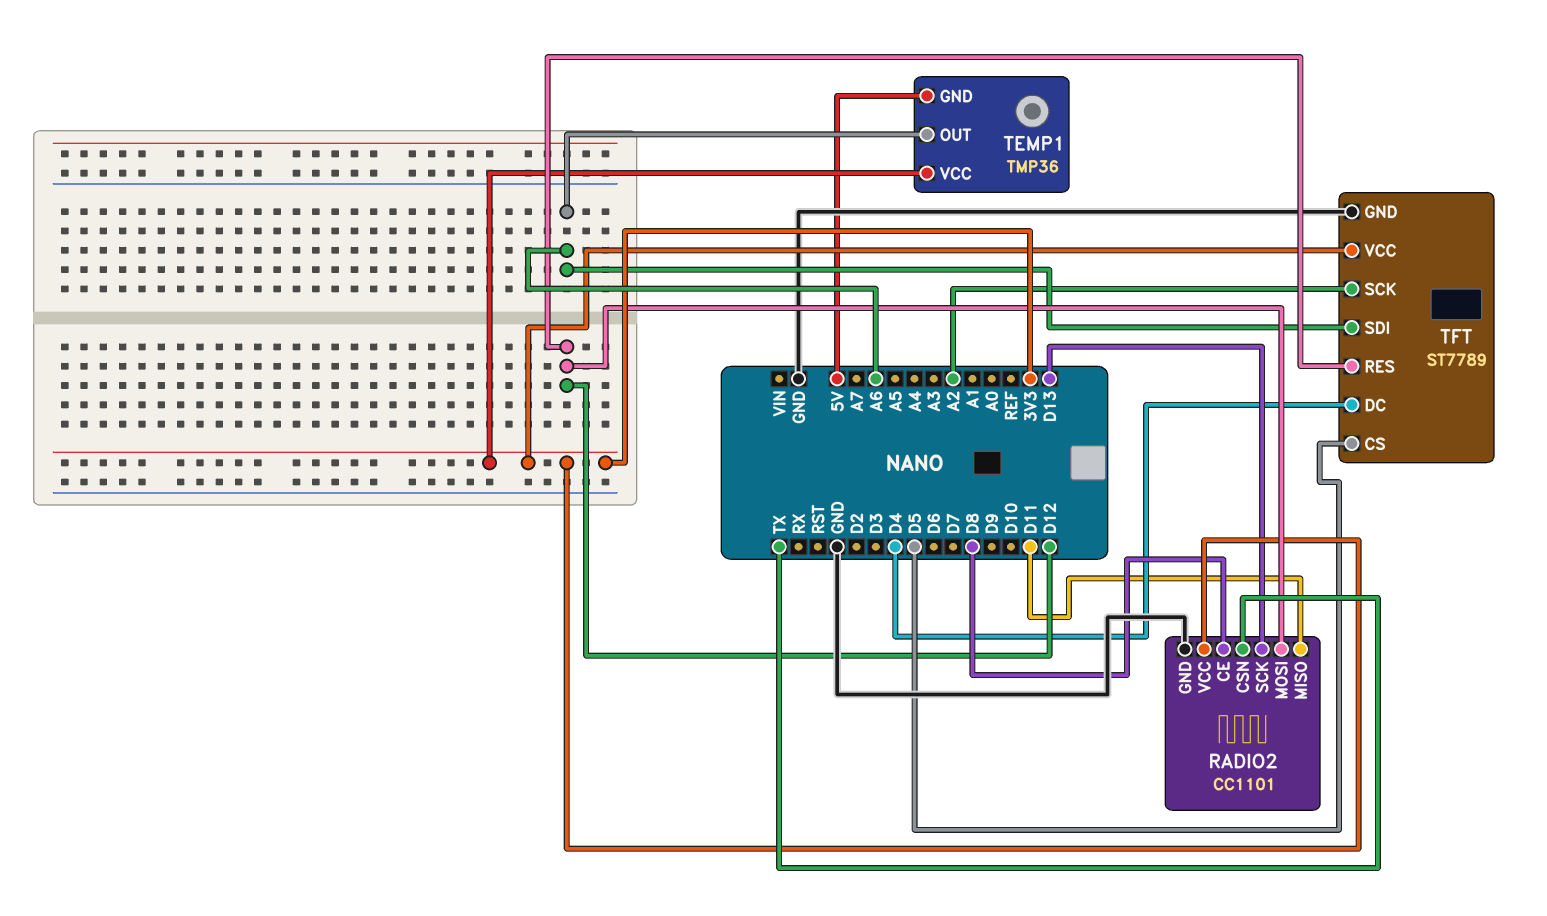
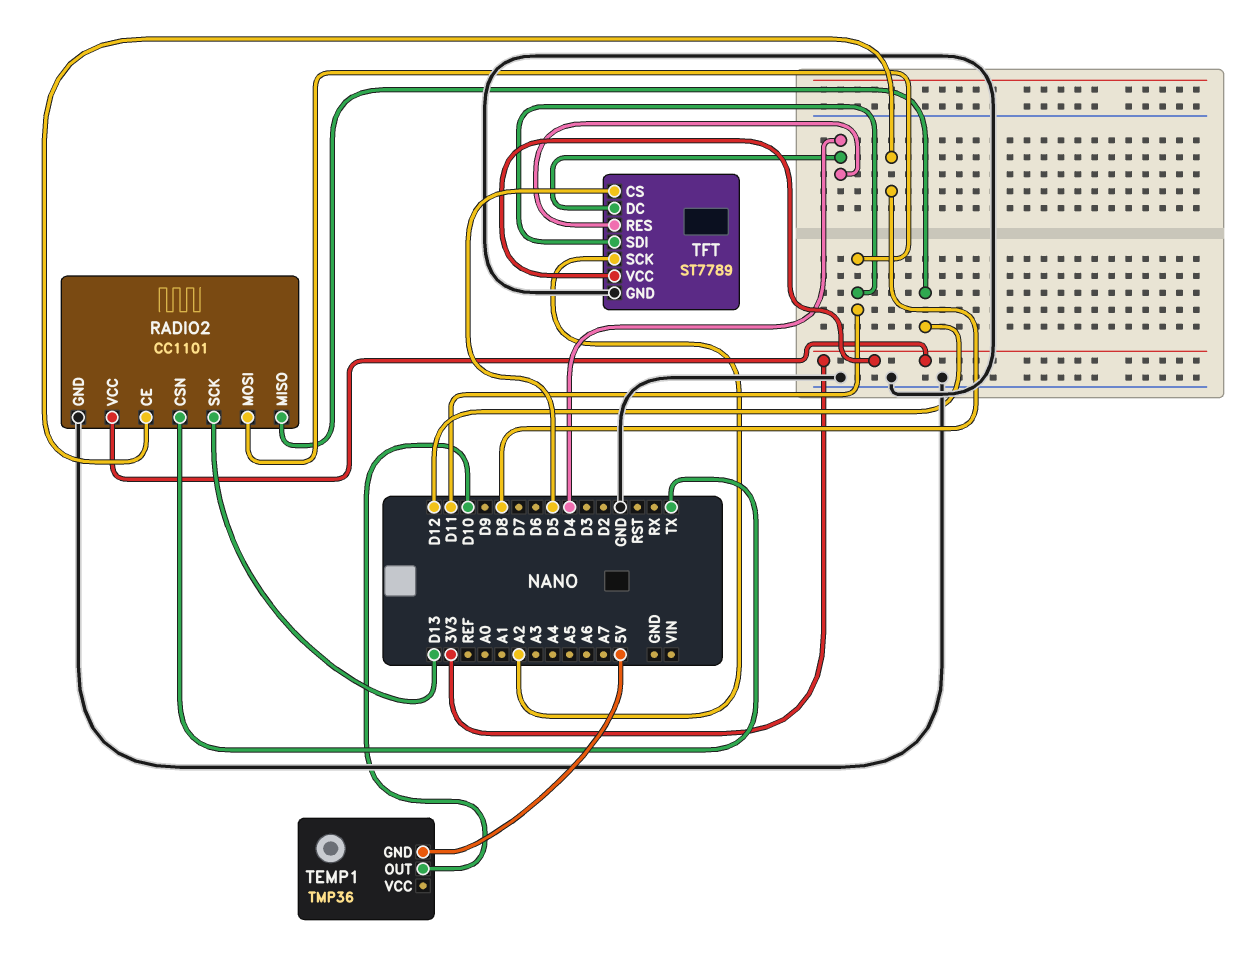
RADIO2 pin MISO: D11 -> D12
RADIO2 pin MOSI: D12 -> D11
TEMP1 pin OUT: A6 -> D10
TEMP1 pin VCC: 3V3 -> none
TFT pin RES: D12 -> D4
TFT pin SDI: A6 -> D11

